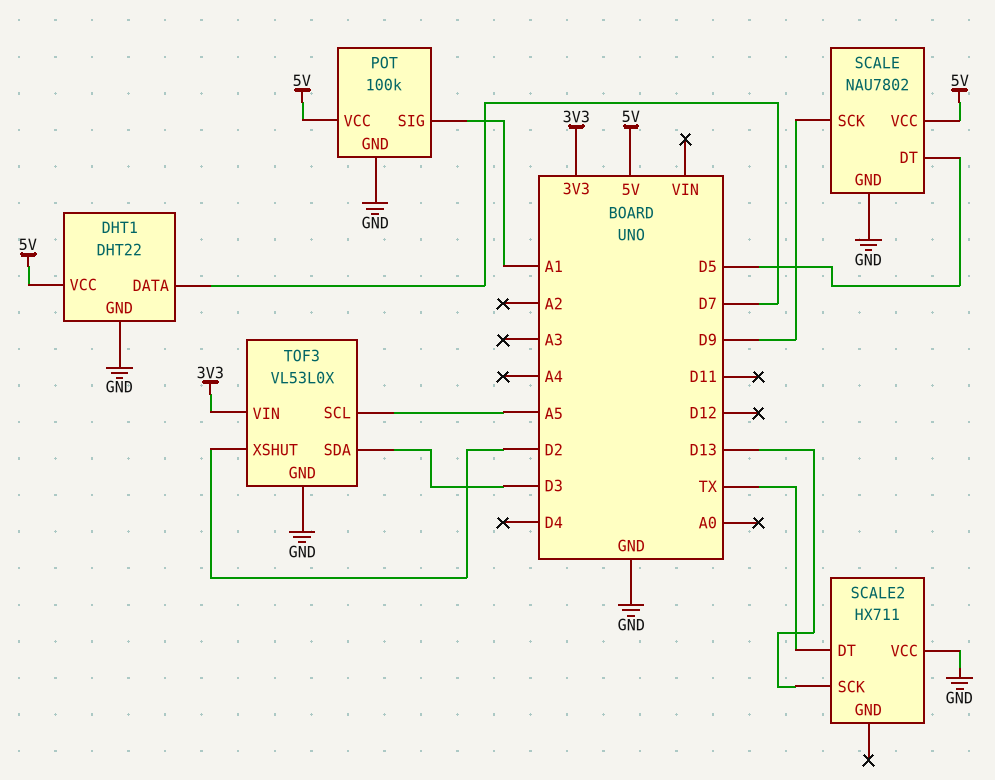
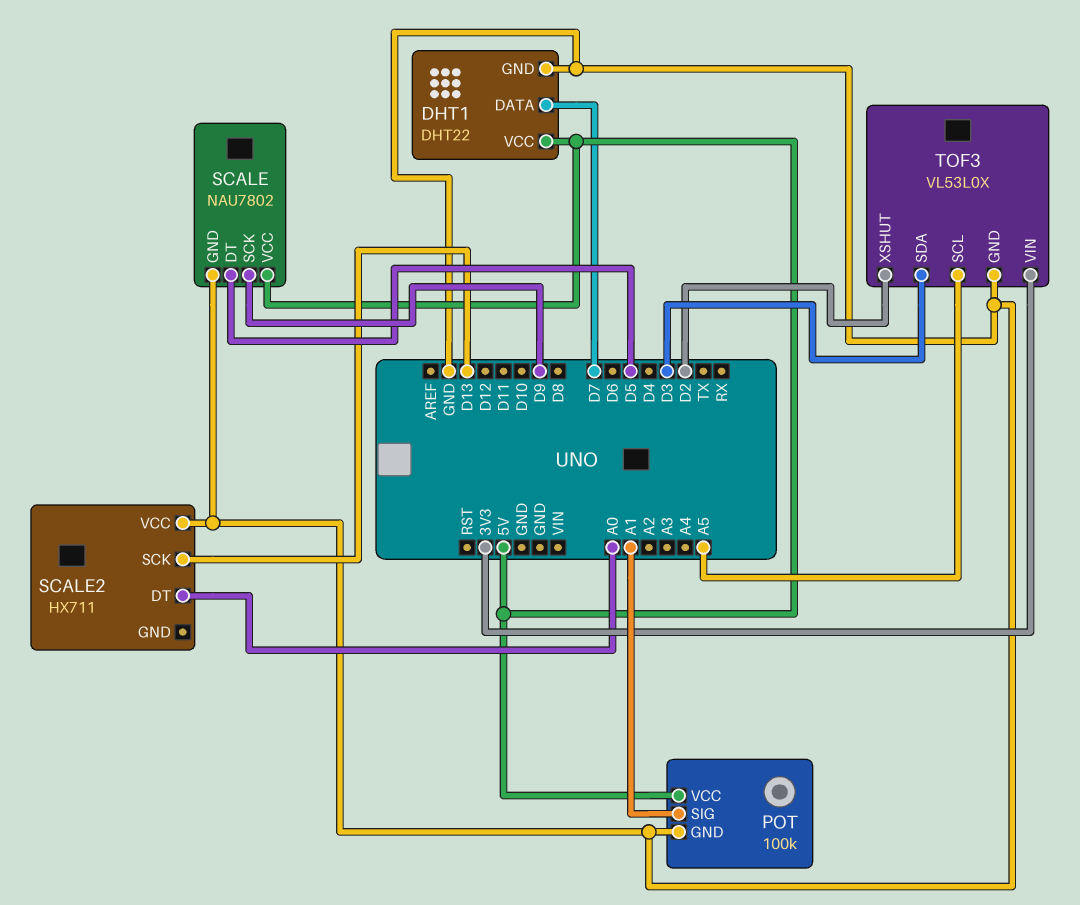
SCALE2 pin DT: TX -> A0

